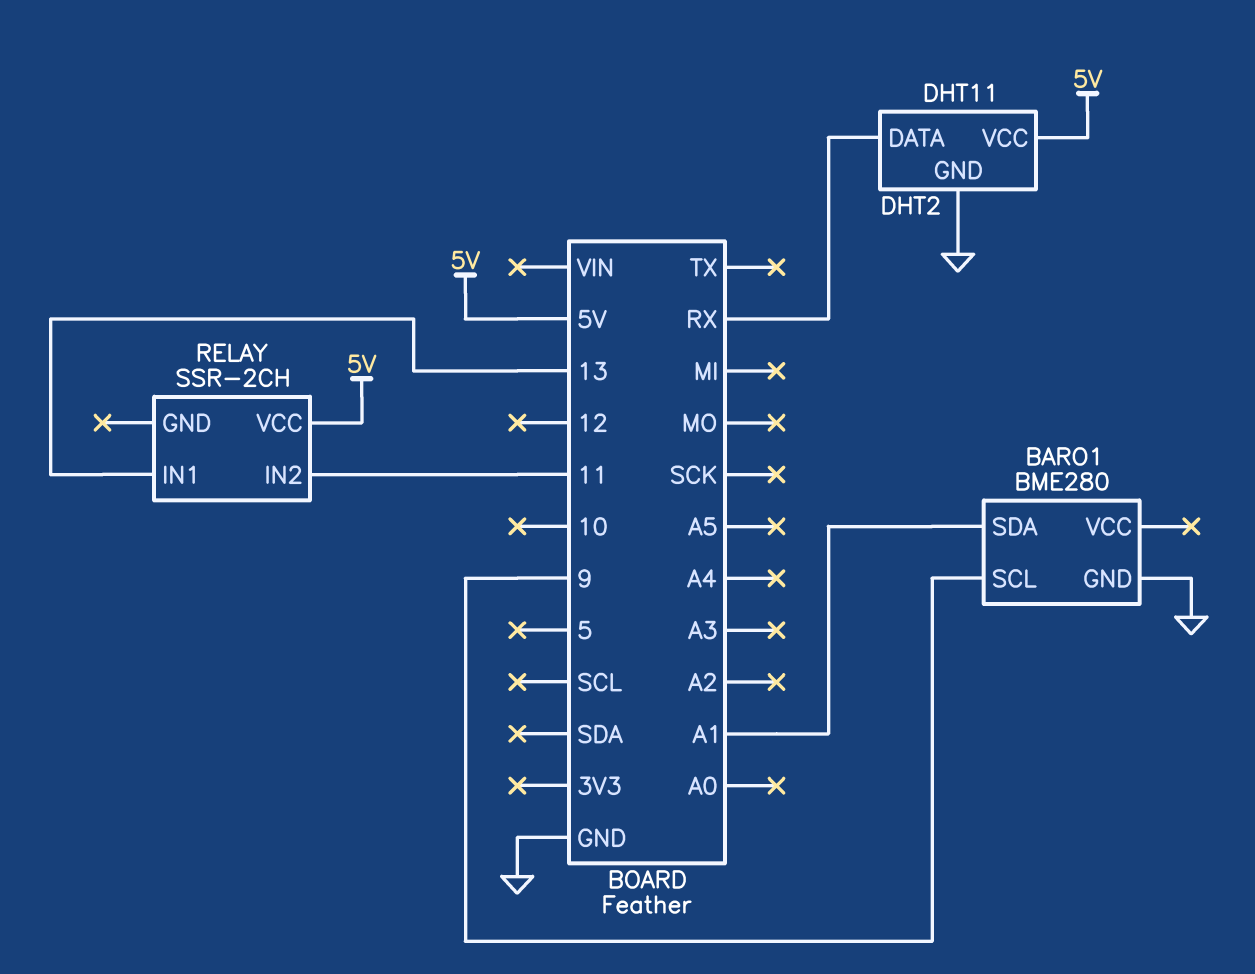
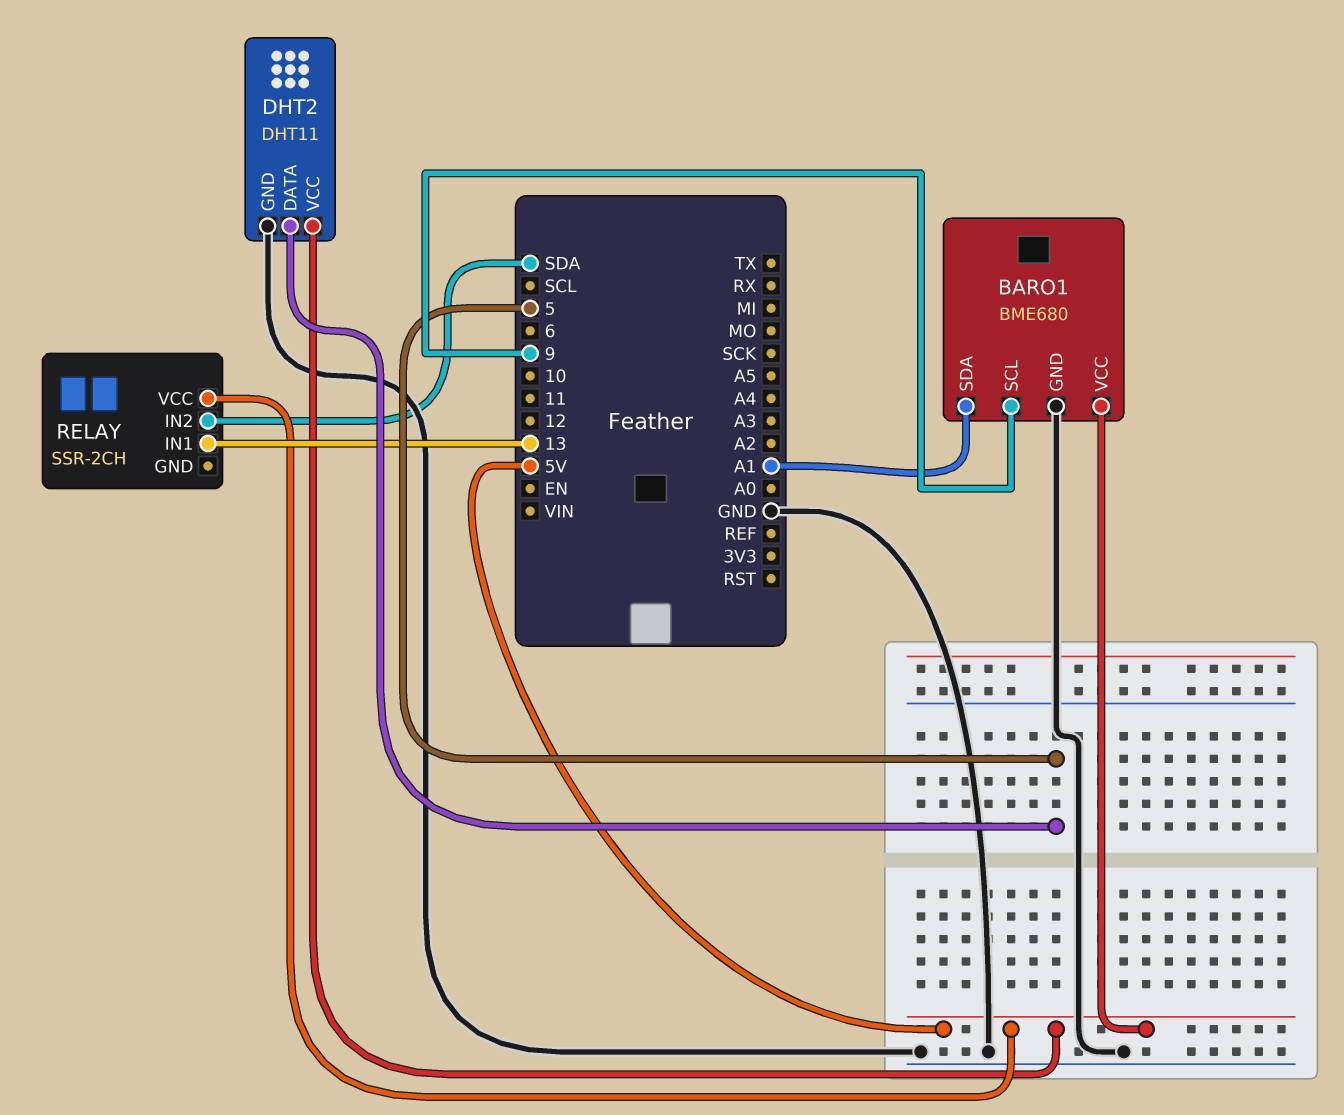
BARO1: BME280 -> BME680
BARO1 pin VCC: none -> 5V
DHT2 pin DATA: RX -> 5
RELAY pin IN2: 11 -> SDA

